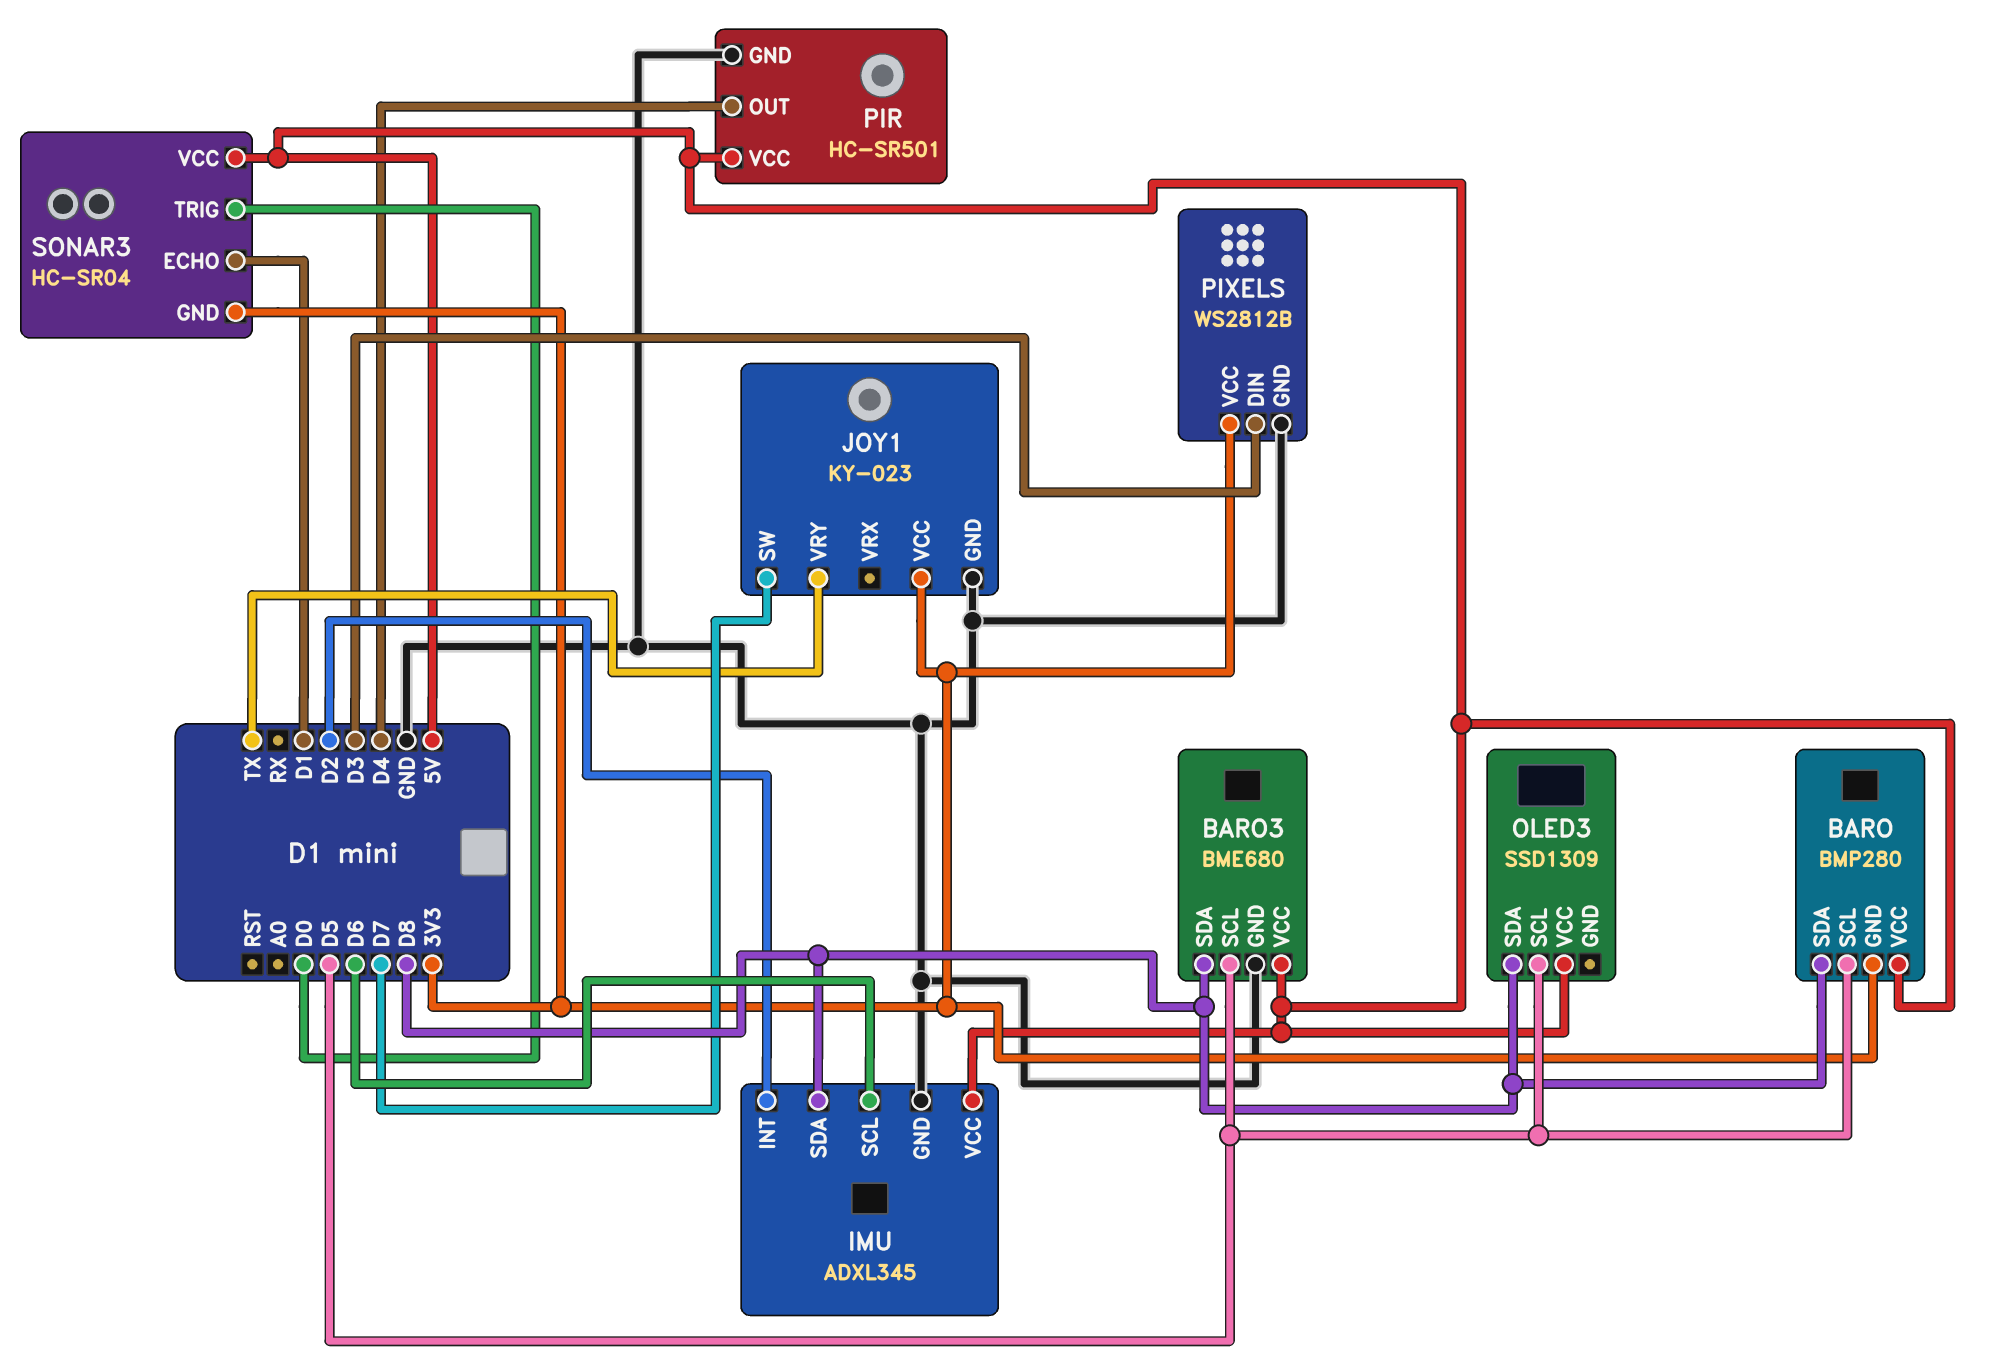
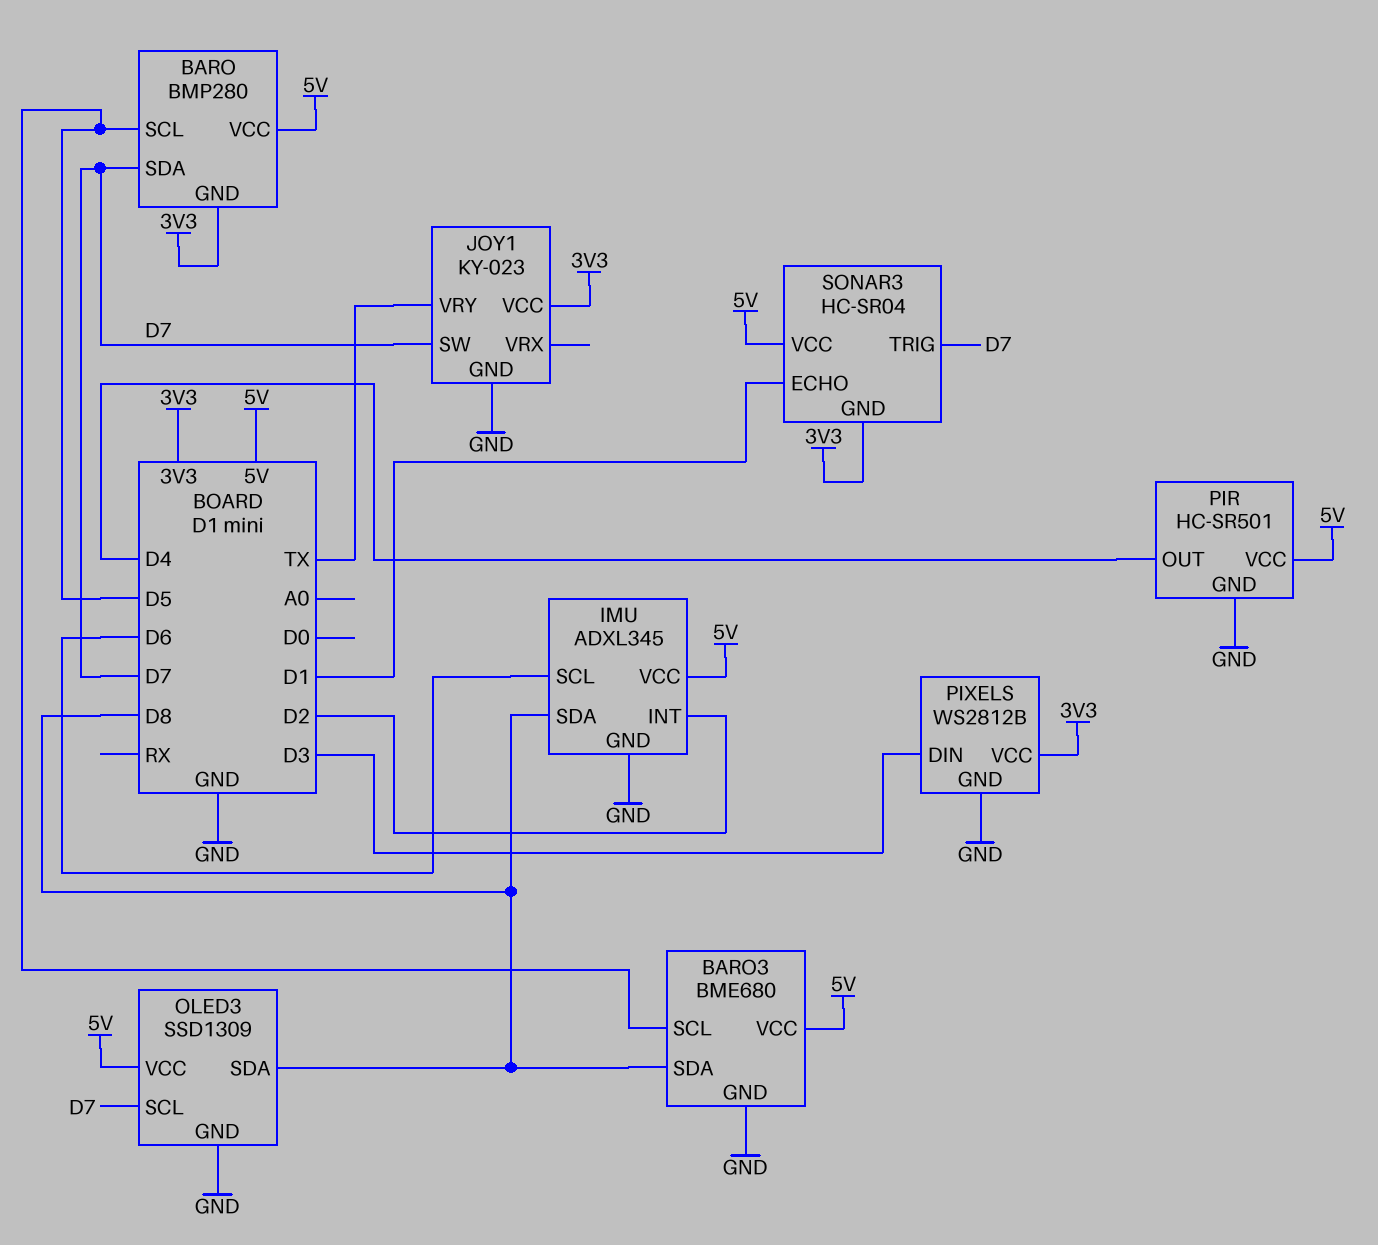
BARO pin SDA: D8 -> D7
OLED3 pin GND: none -> GND
OLED3 pin SCL: D5 -> D7
SONAR3 pin TRIG: D0 -> D7

